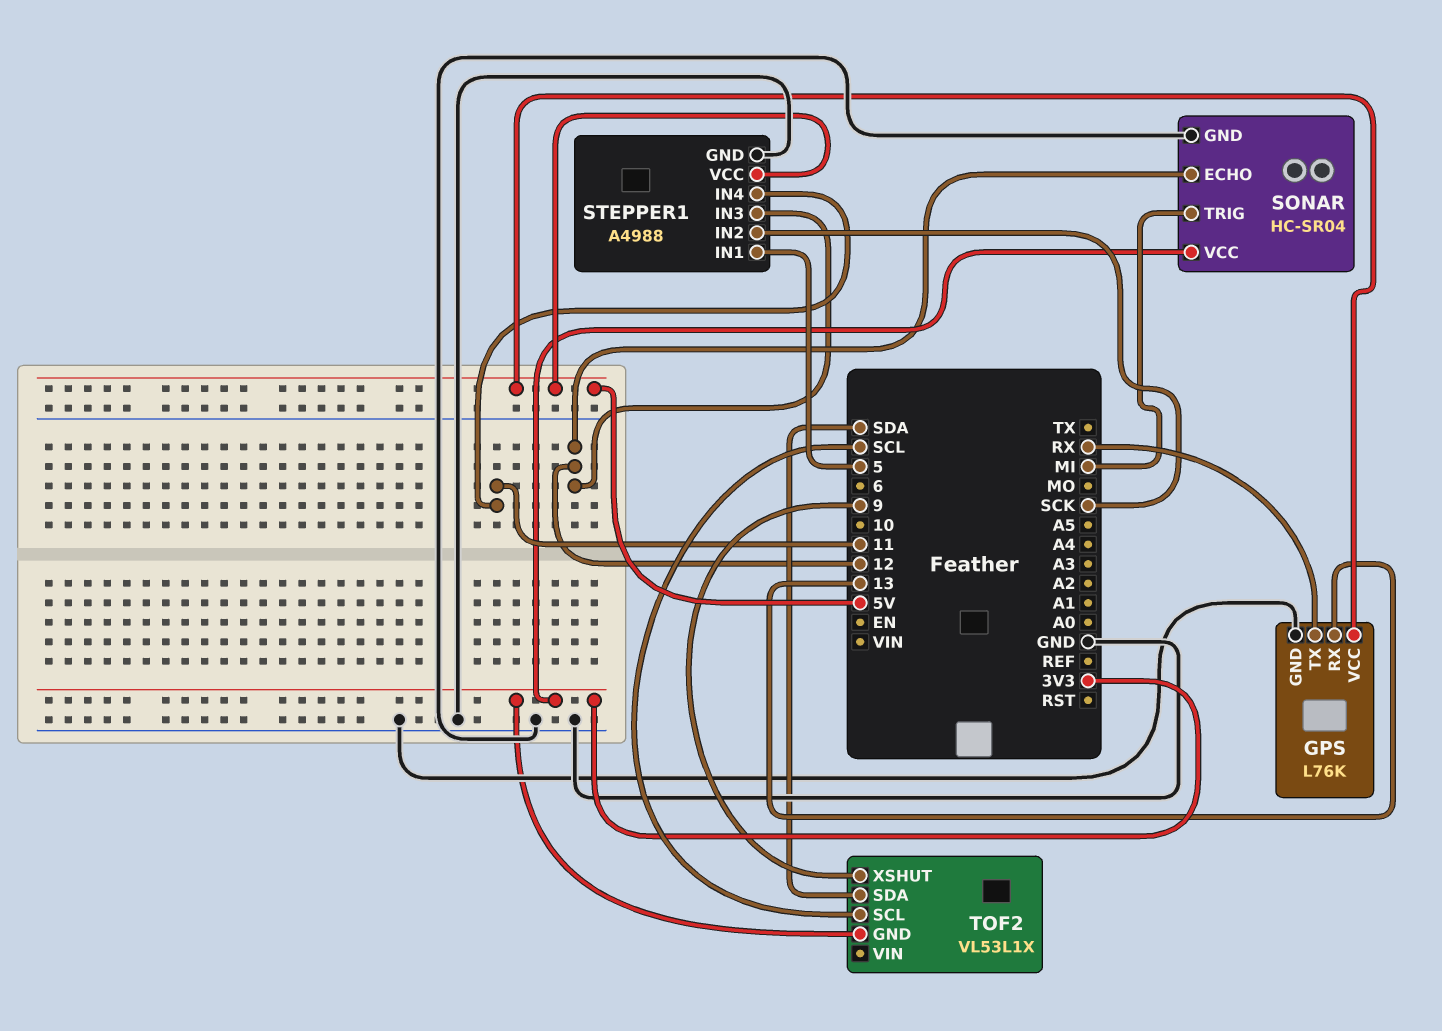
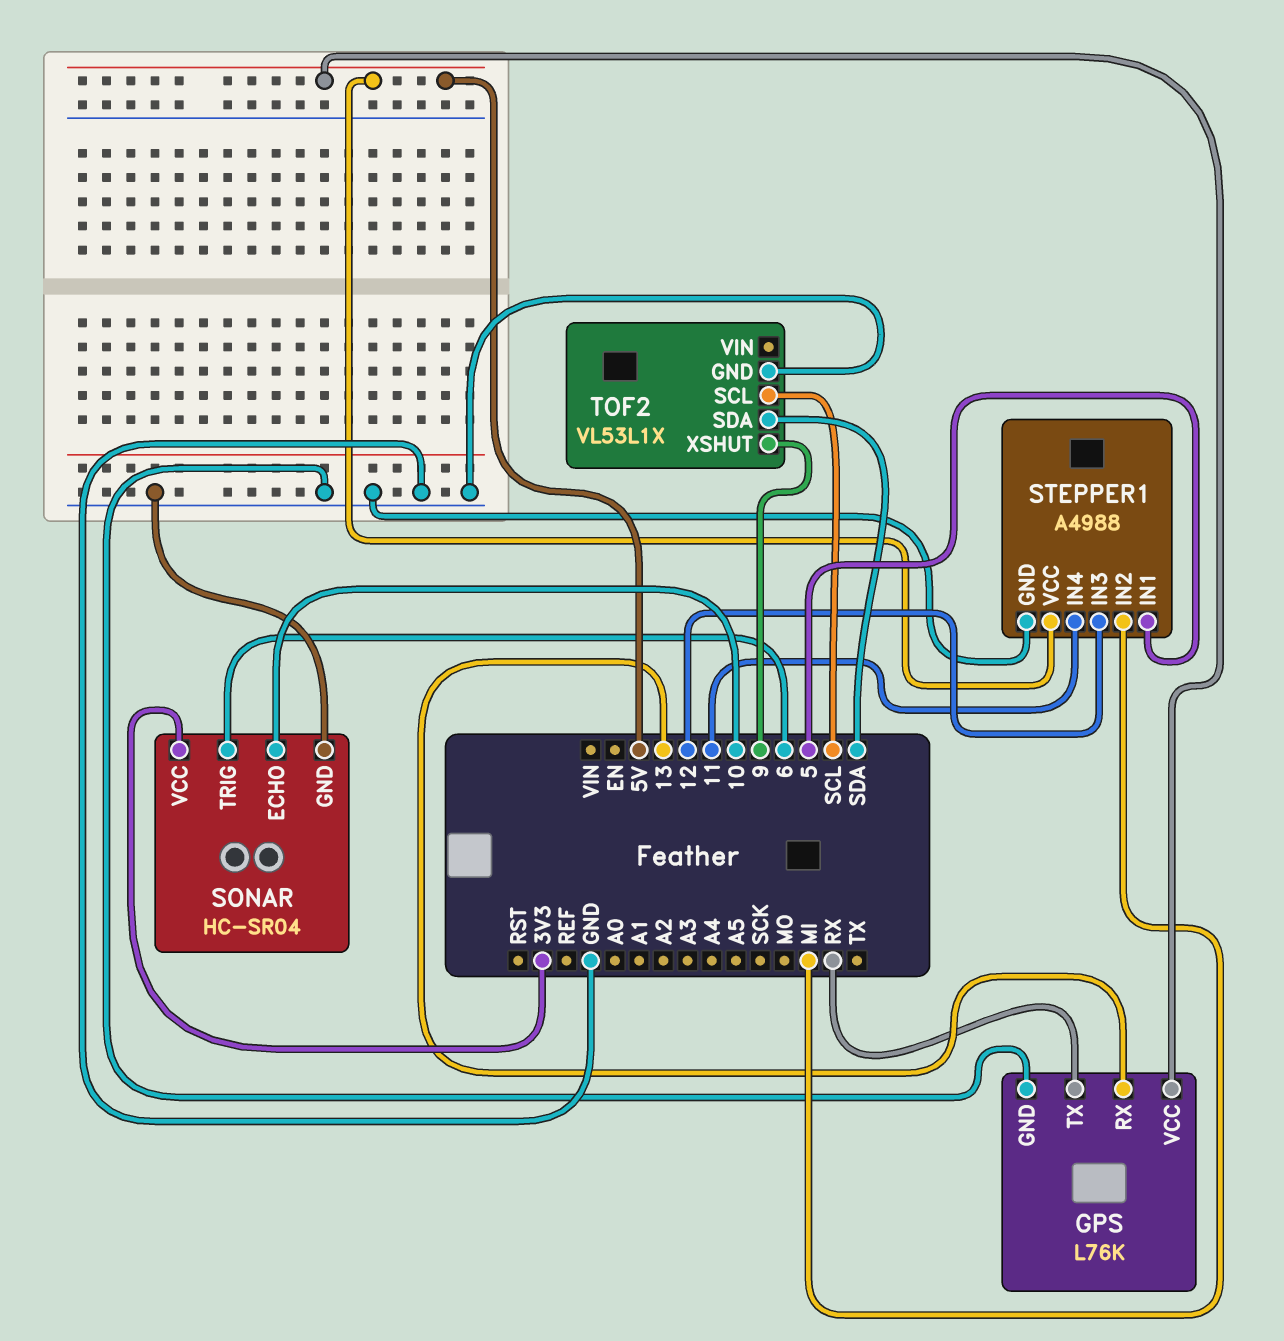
SONAR pin ECHO: 12 -> 10
SONAR pin TRIG: MI -> 6
STEPPER1 pin IN2: SCK -> MI
TOF2 pin GND: 3V3 -> GND

